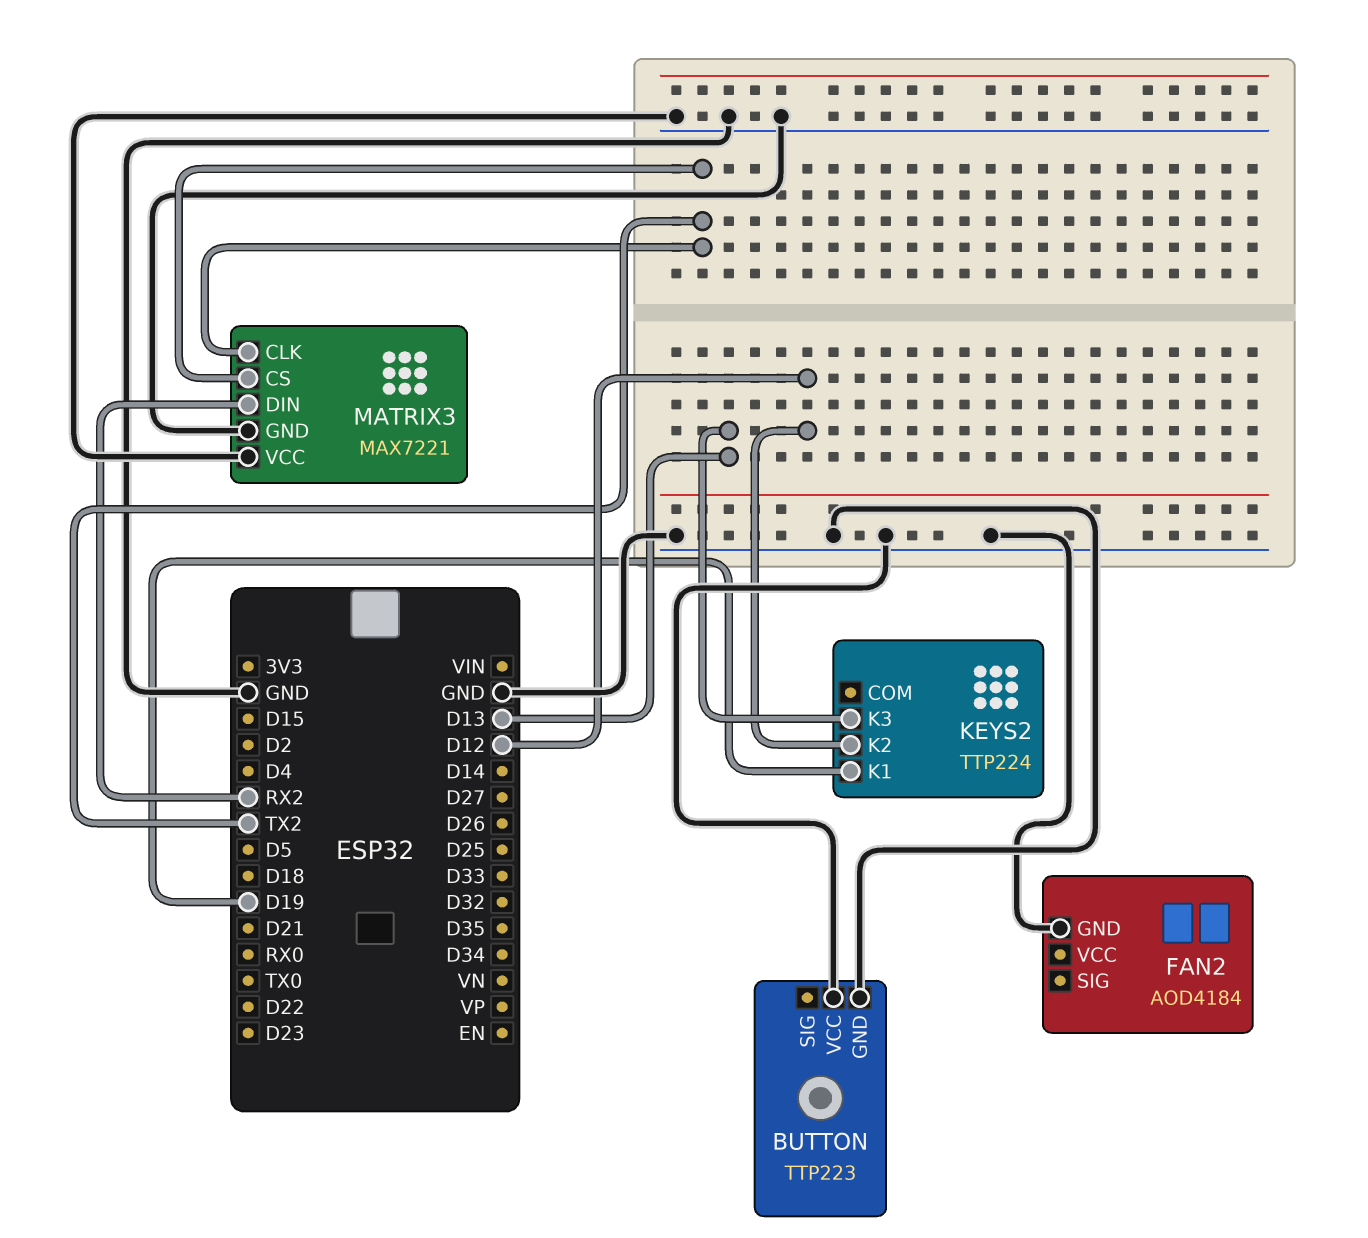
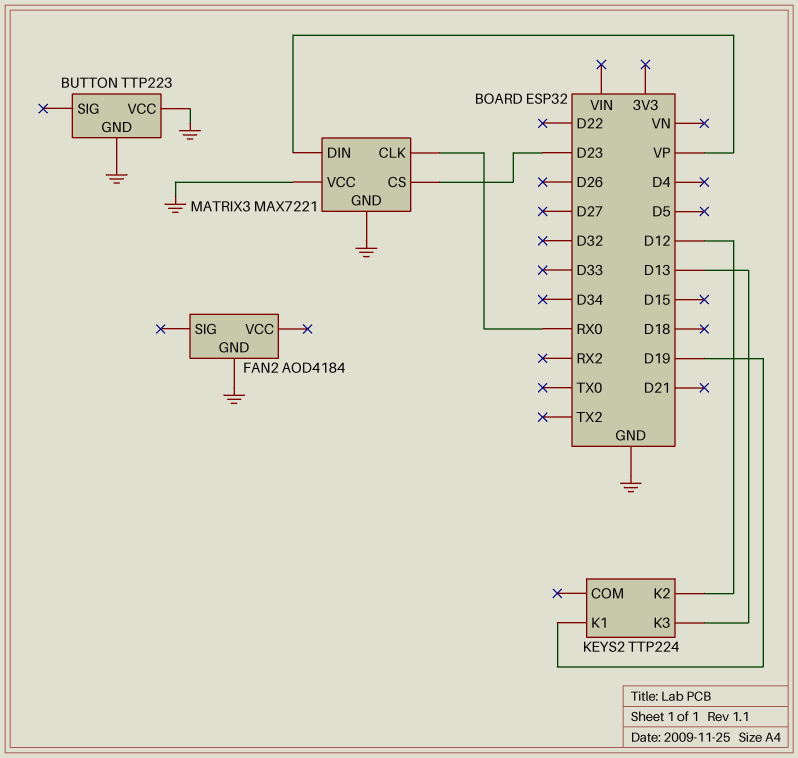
MATRIX3 pin CLK: TX2 -> RX0
MATRIX3 pin CS: TX2 -> D23
MATRIX3 pin DIN: RX2 -> VP

